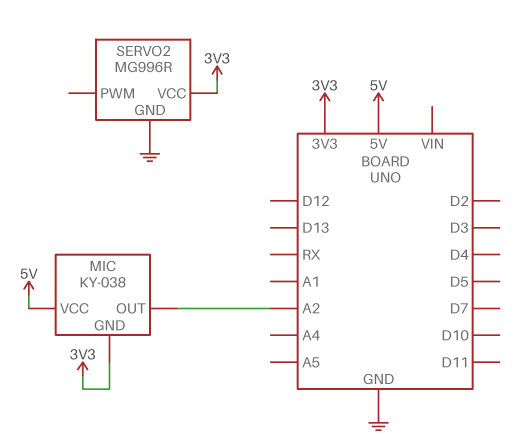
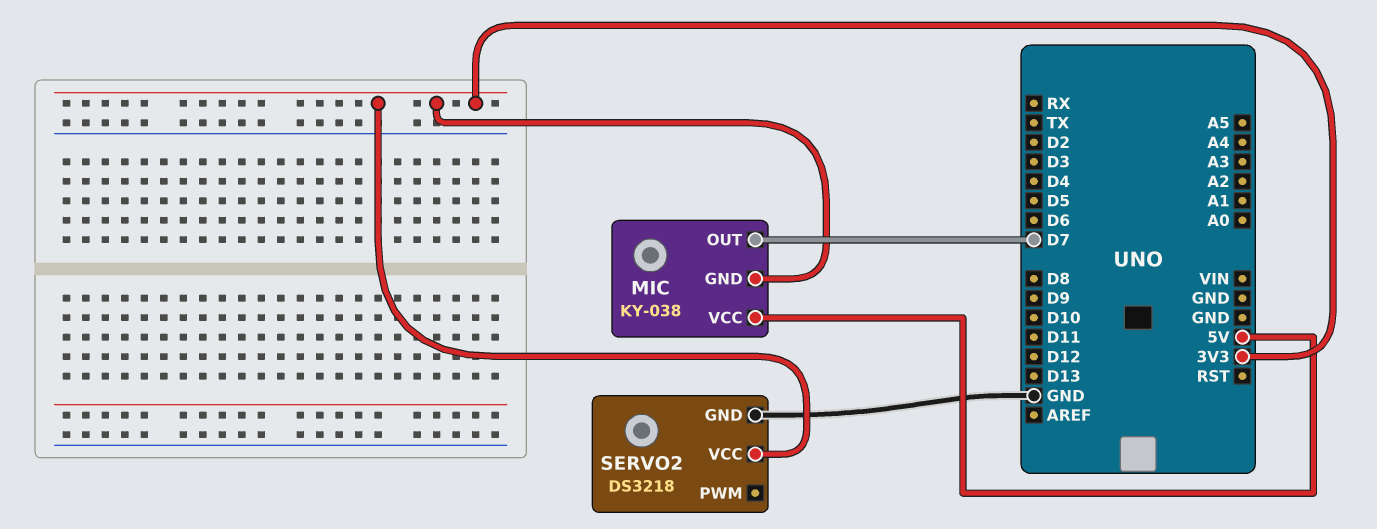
MIC pin OUT: A2 -> D7
SERVO2: MG996R -> DS3218

